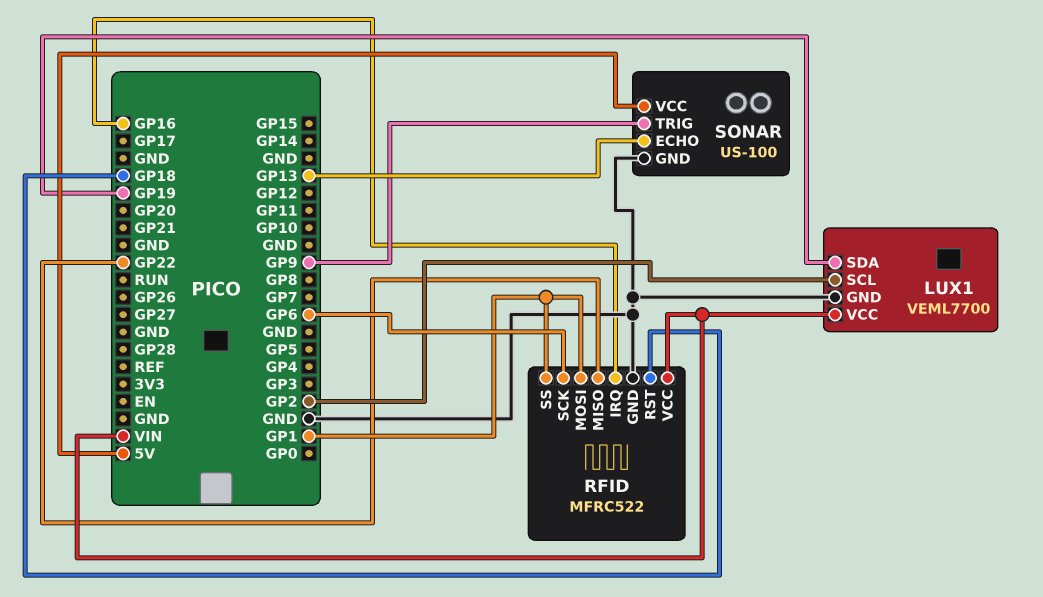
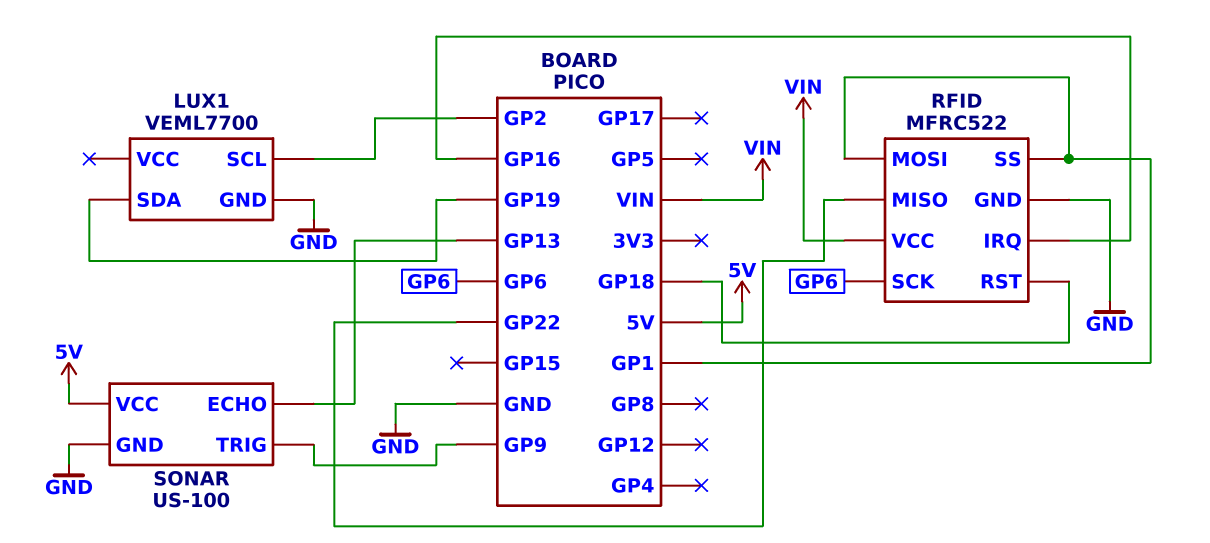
LUX1 pin VCC: VIN -> none

